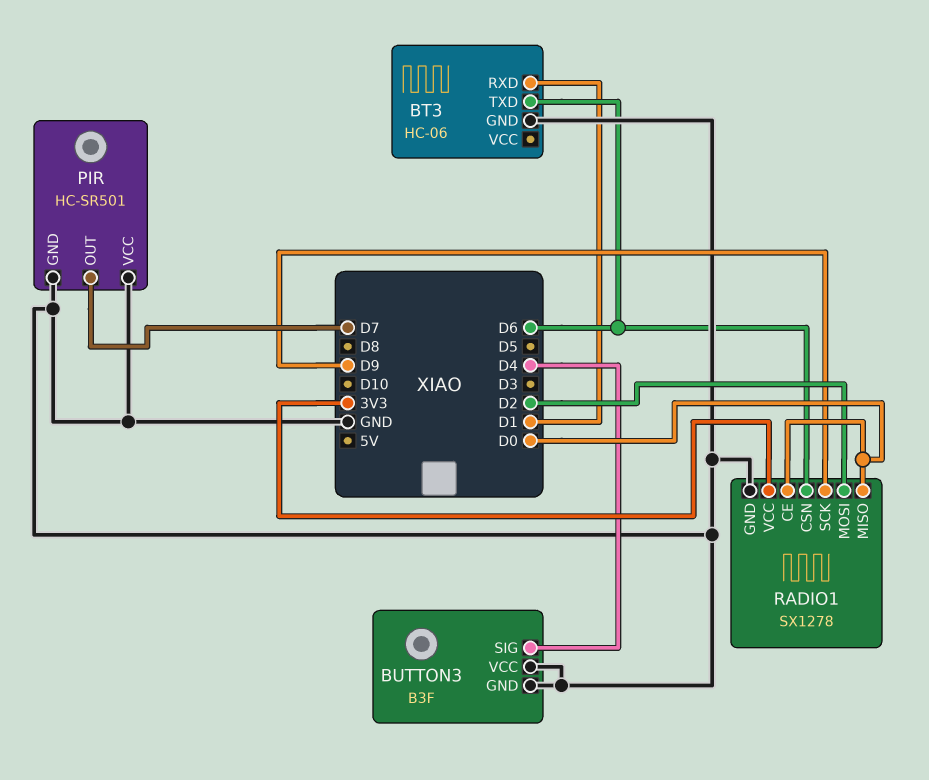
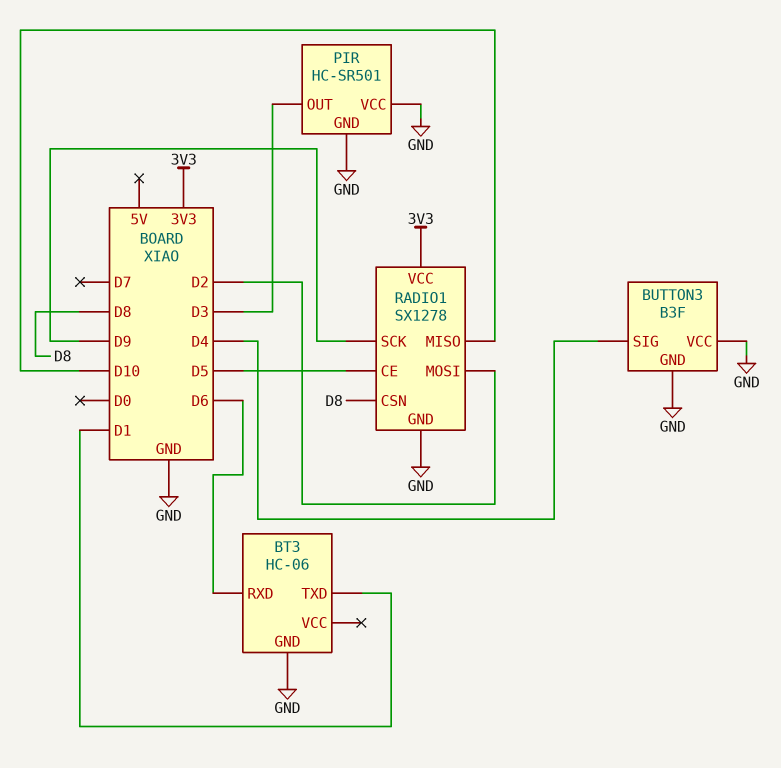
BT3 pin RXD: D1 -> D6
BT3 pin TXD: D6 -> D1
PIR pin OUT: D7 -> D3
RADIO1 pin CE: D0 -> D5
RADIO1 pin CSN: D6 -> D8
RADIO1 pin MISO: D0 -> D10

